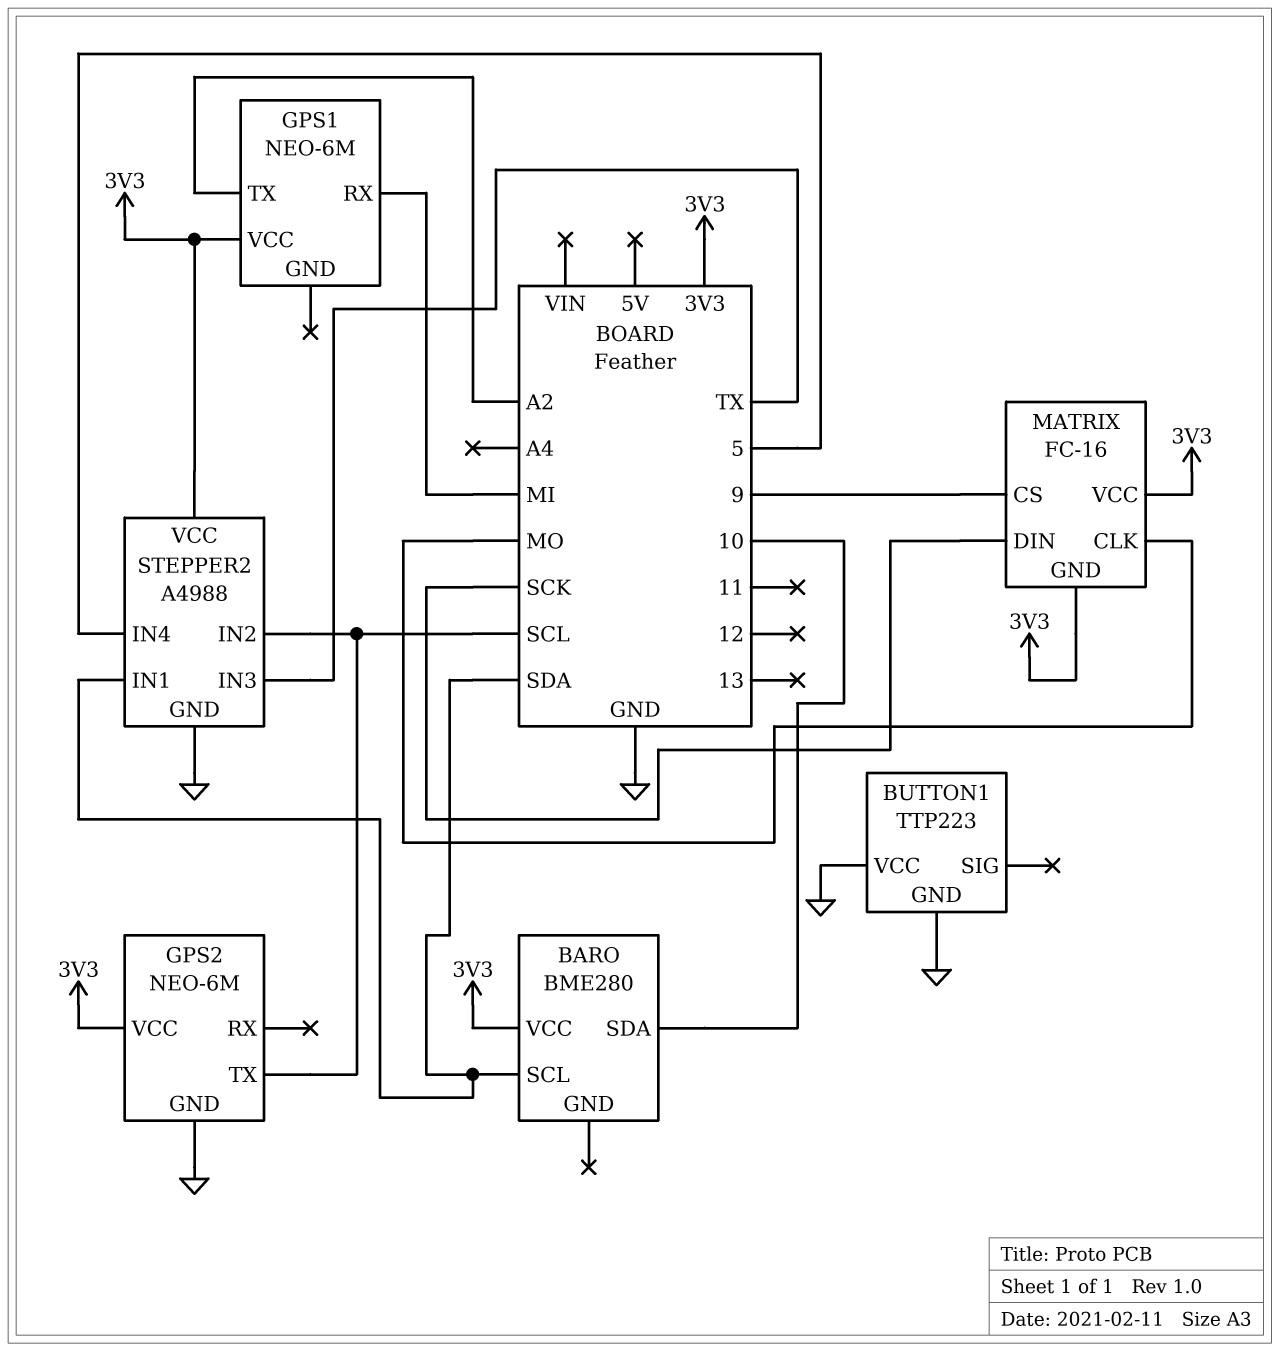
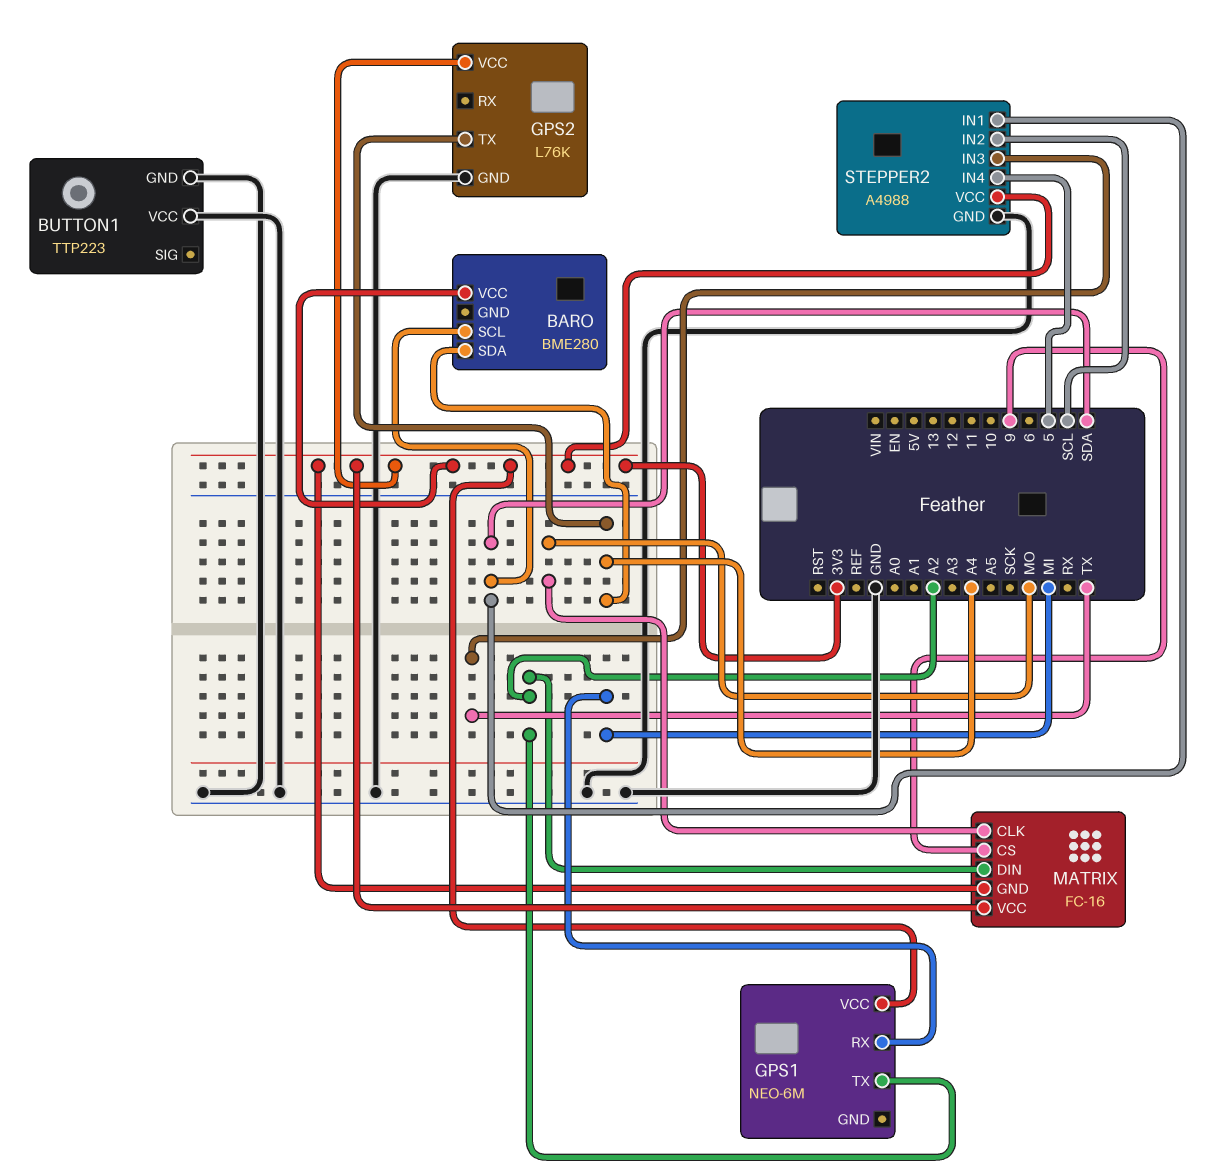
BARO pin SDA: 10 -> A4
GPS2: NEO-6M -> L76K
GPS2 pin TX: SCL -> A4
MATRIX pin DIN: SCK -> A2

